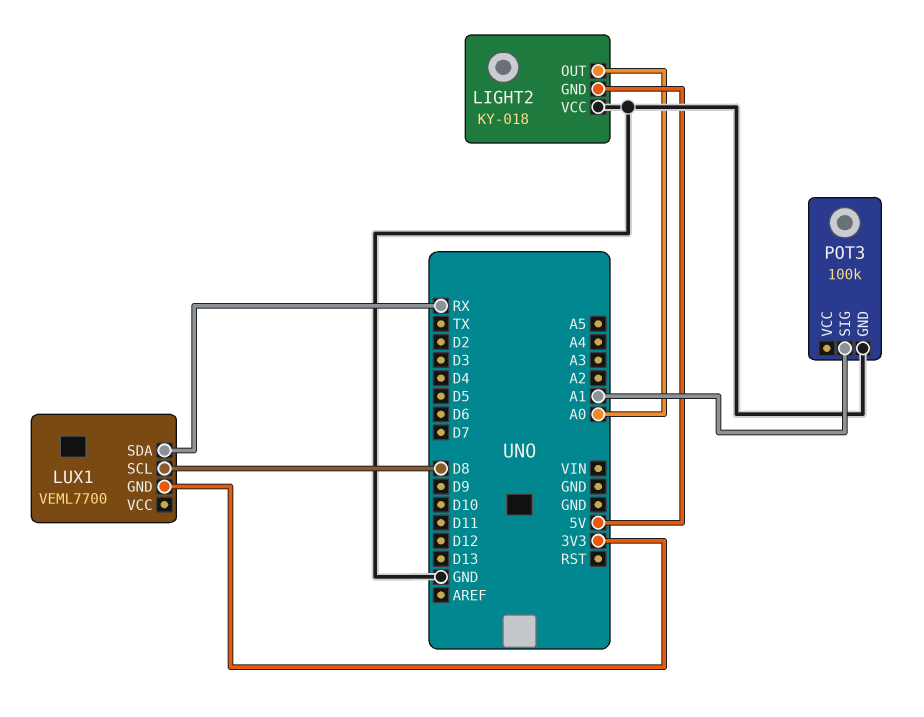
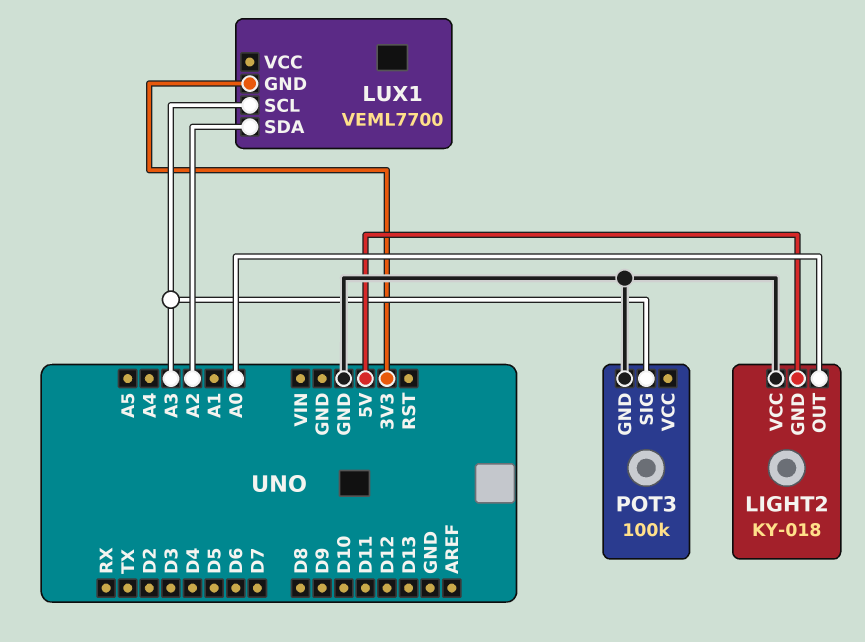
LUX1 pin SCL: D8 -> A3
LUX1 pin SDA: RX -> A2
POT3 pin SIG: A1 -> A3

